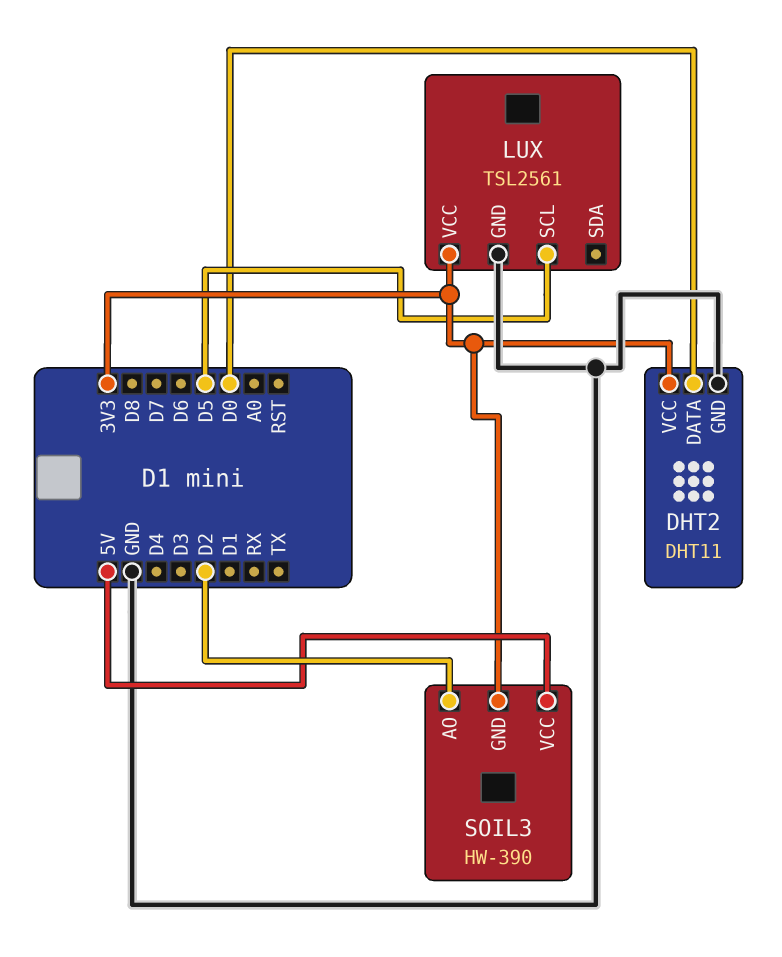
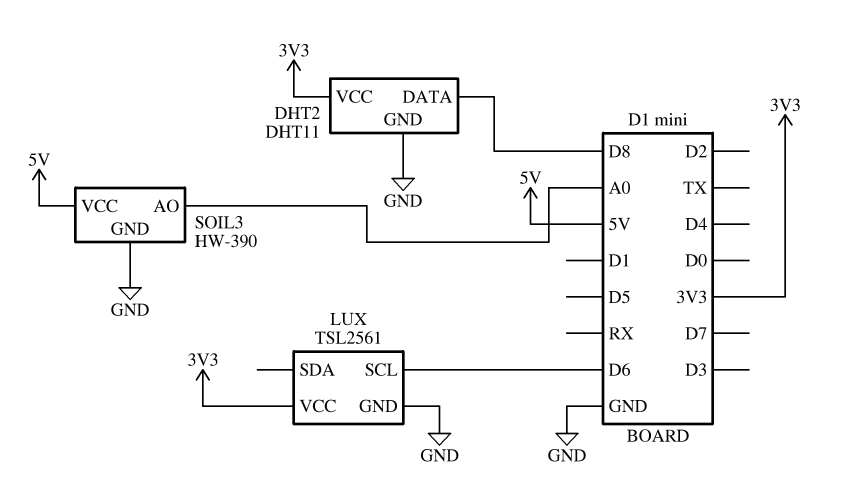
DHT2 pin DATA: D0 -> D8
LUX pin SCL: D5 -> D6
SOIL3 pin AO: D2 -> A0
SOIL3 pin GND: 3V3 -> GND

